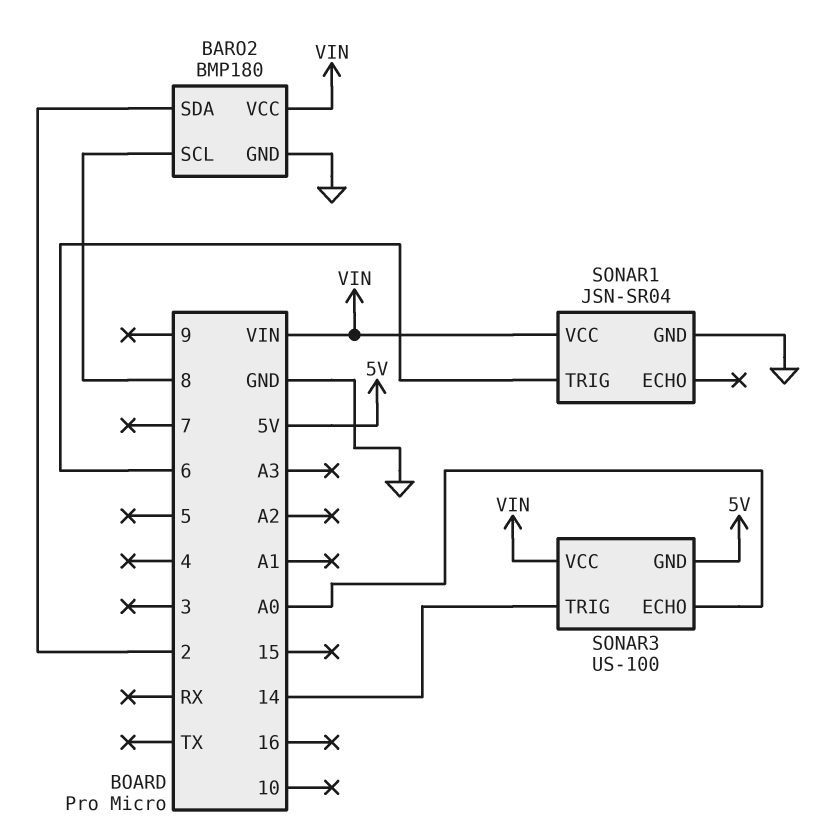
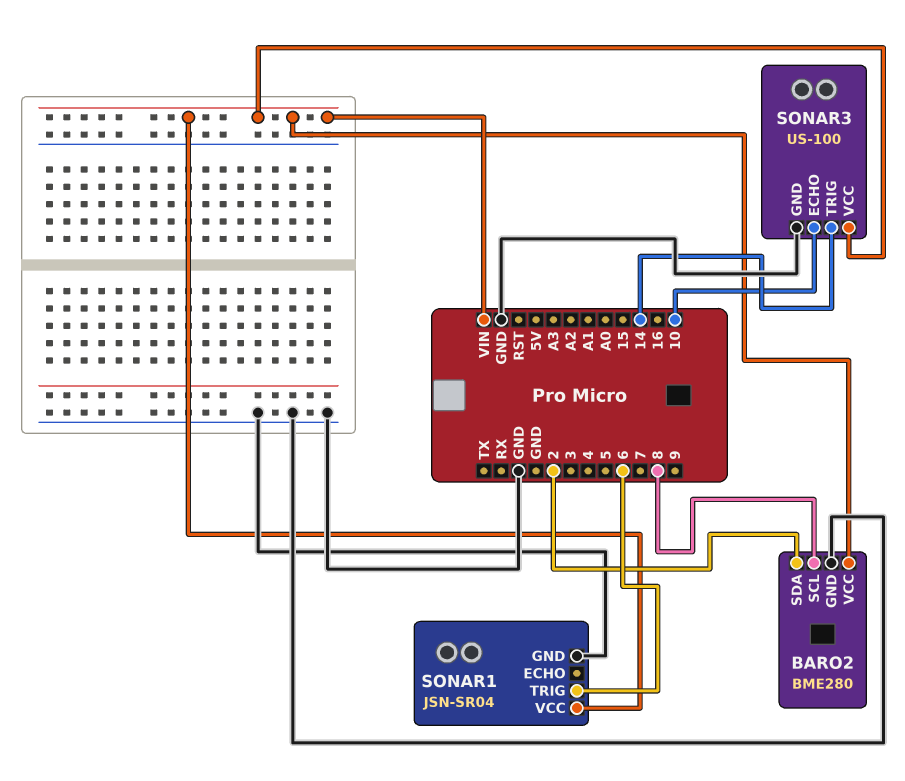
BARO2: BMP180 -> BME280
SONAR3 pin ECHO: A0 -> 10
SONAR3 pin GND: 5V -> GND

